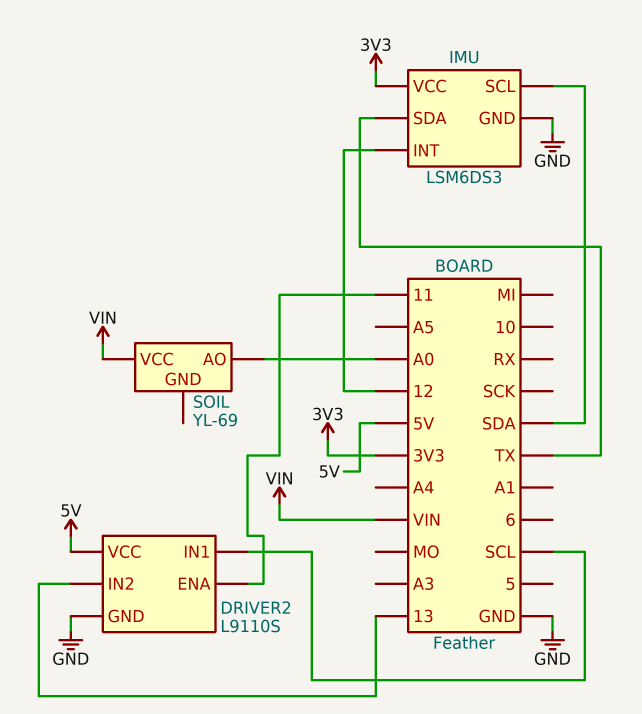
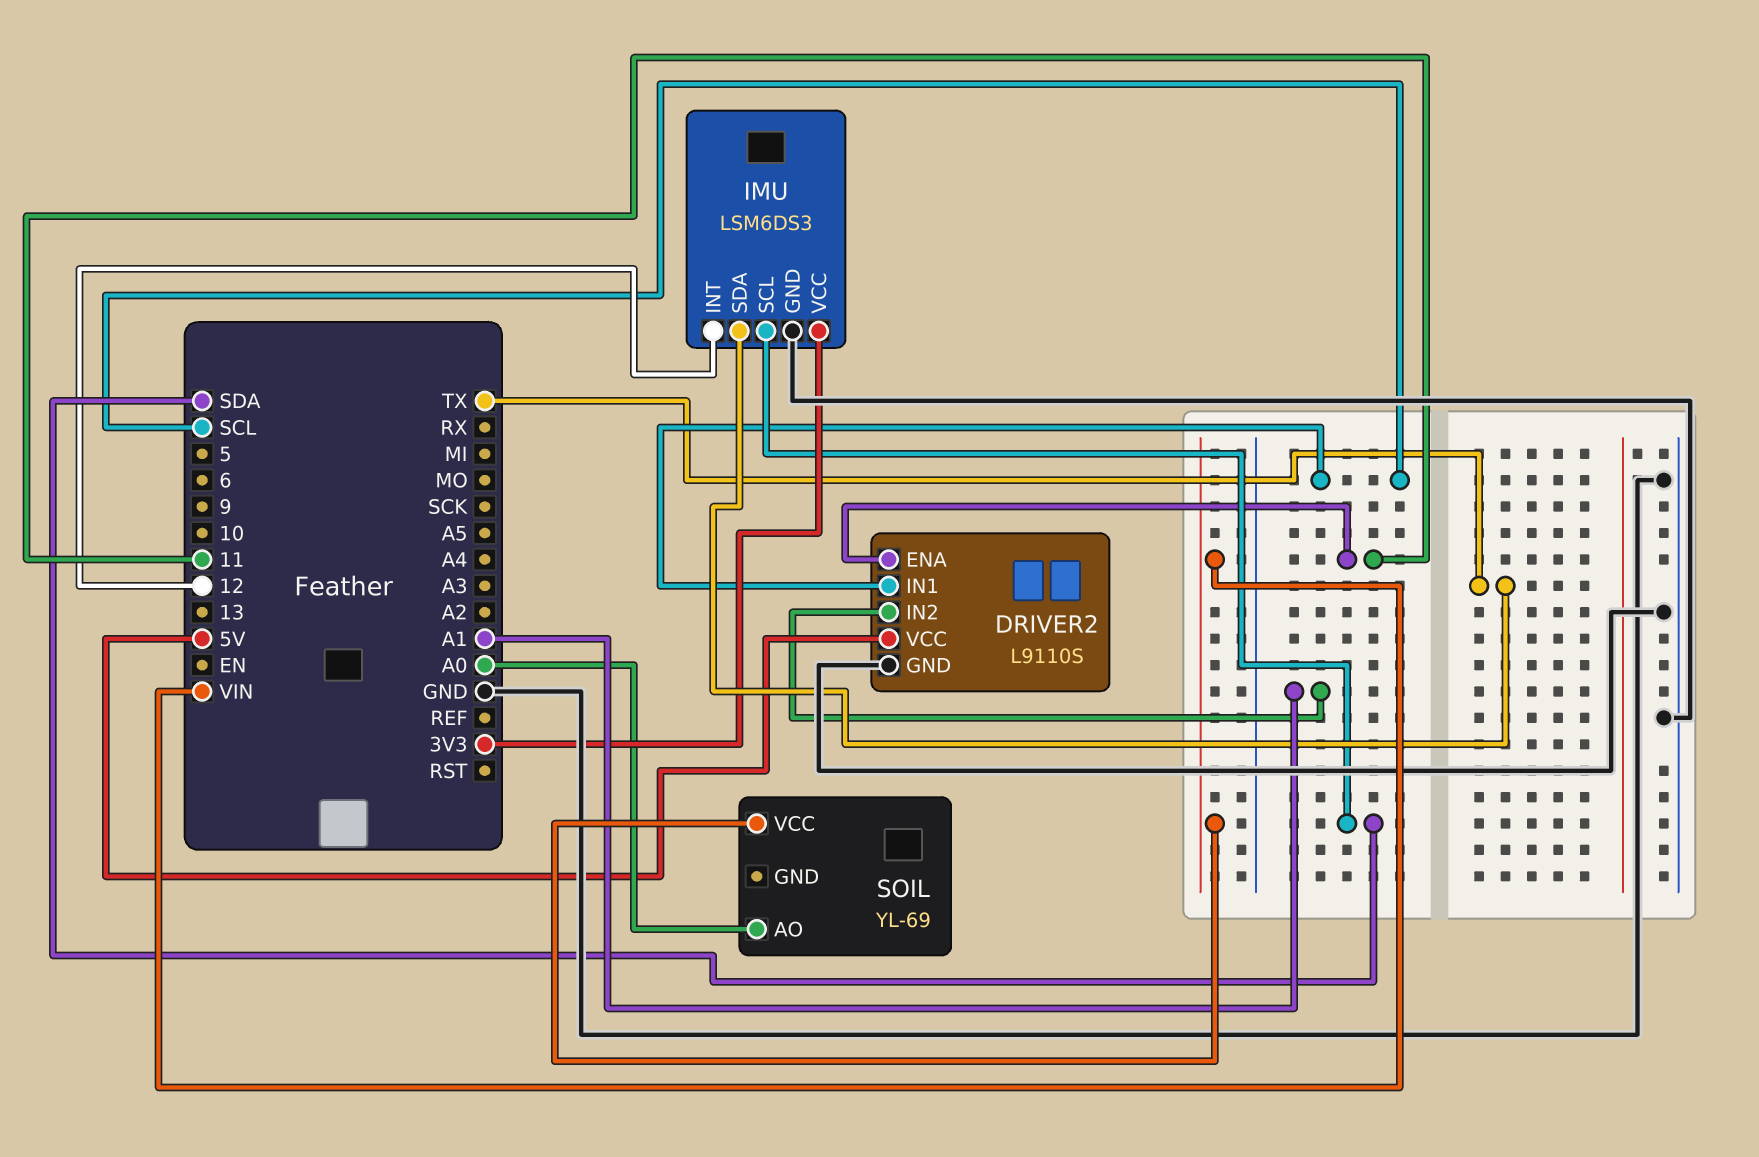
DRIVER2 pin IN2: 13 -> A1

